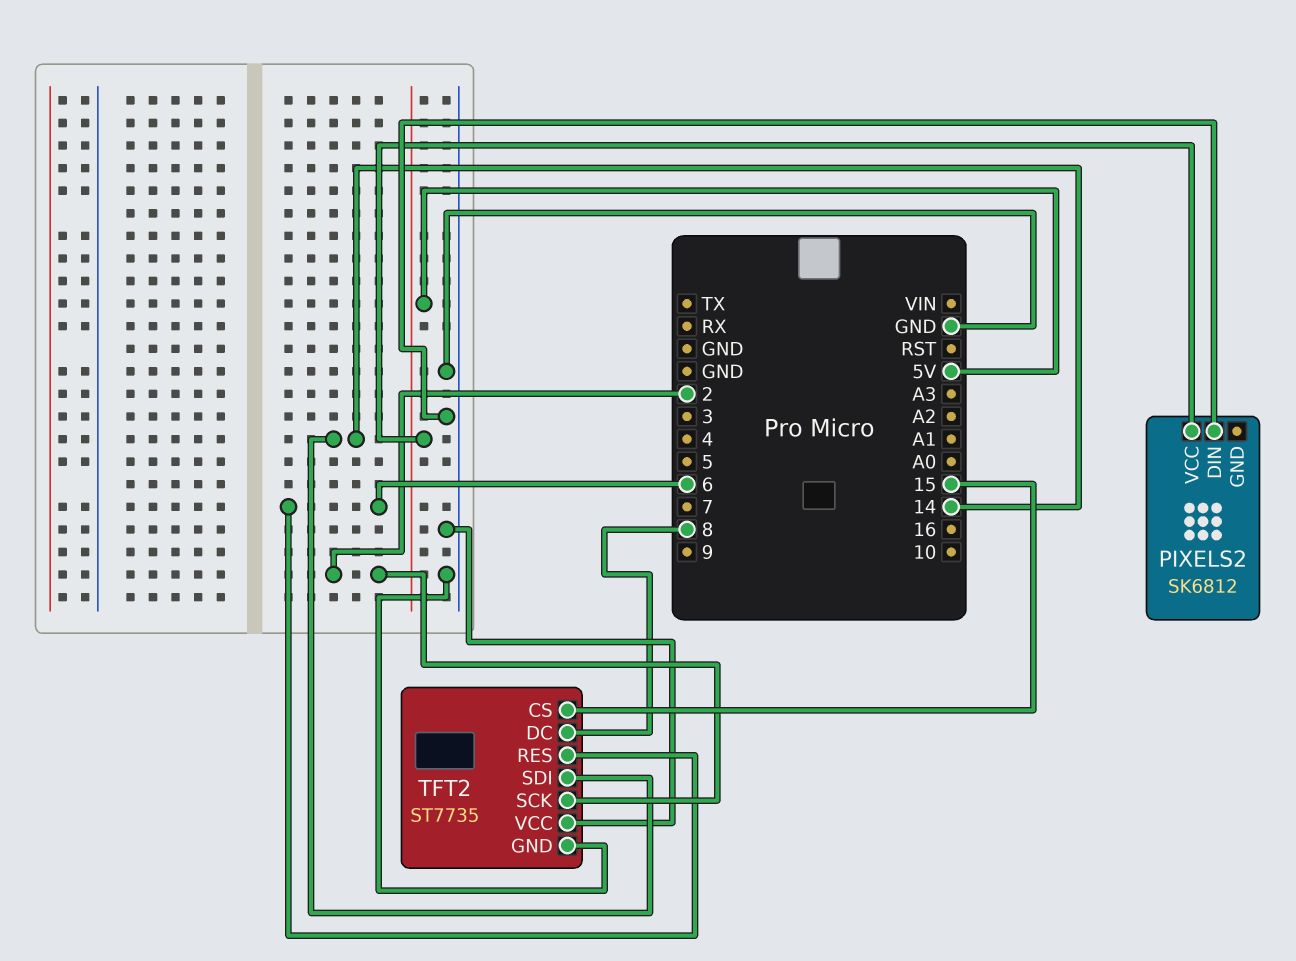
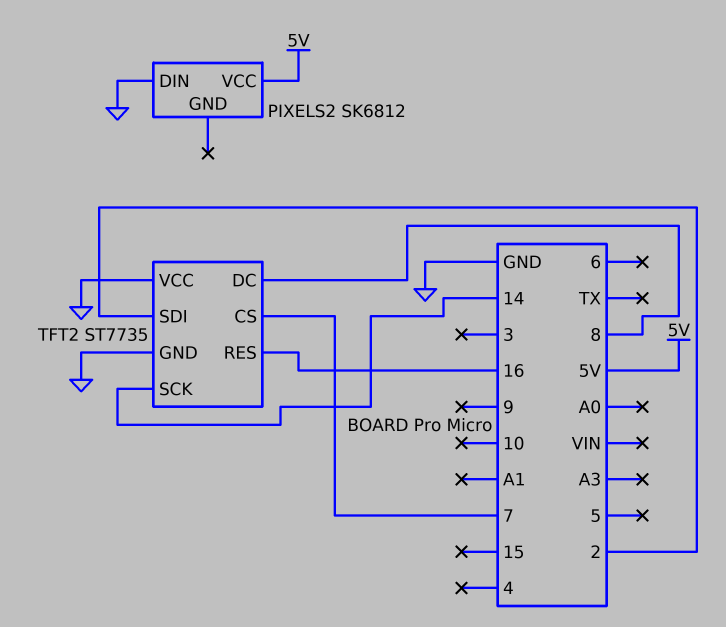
TFT2 pin CS: 15 -> 7
TFT2 pin RES: 6 -> 16
TFT2 pin SCK: 2 -> 14
TFT2 pin SDI: 14 -> 2

